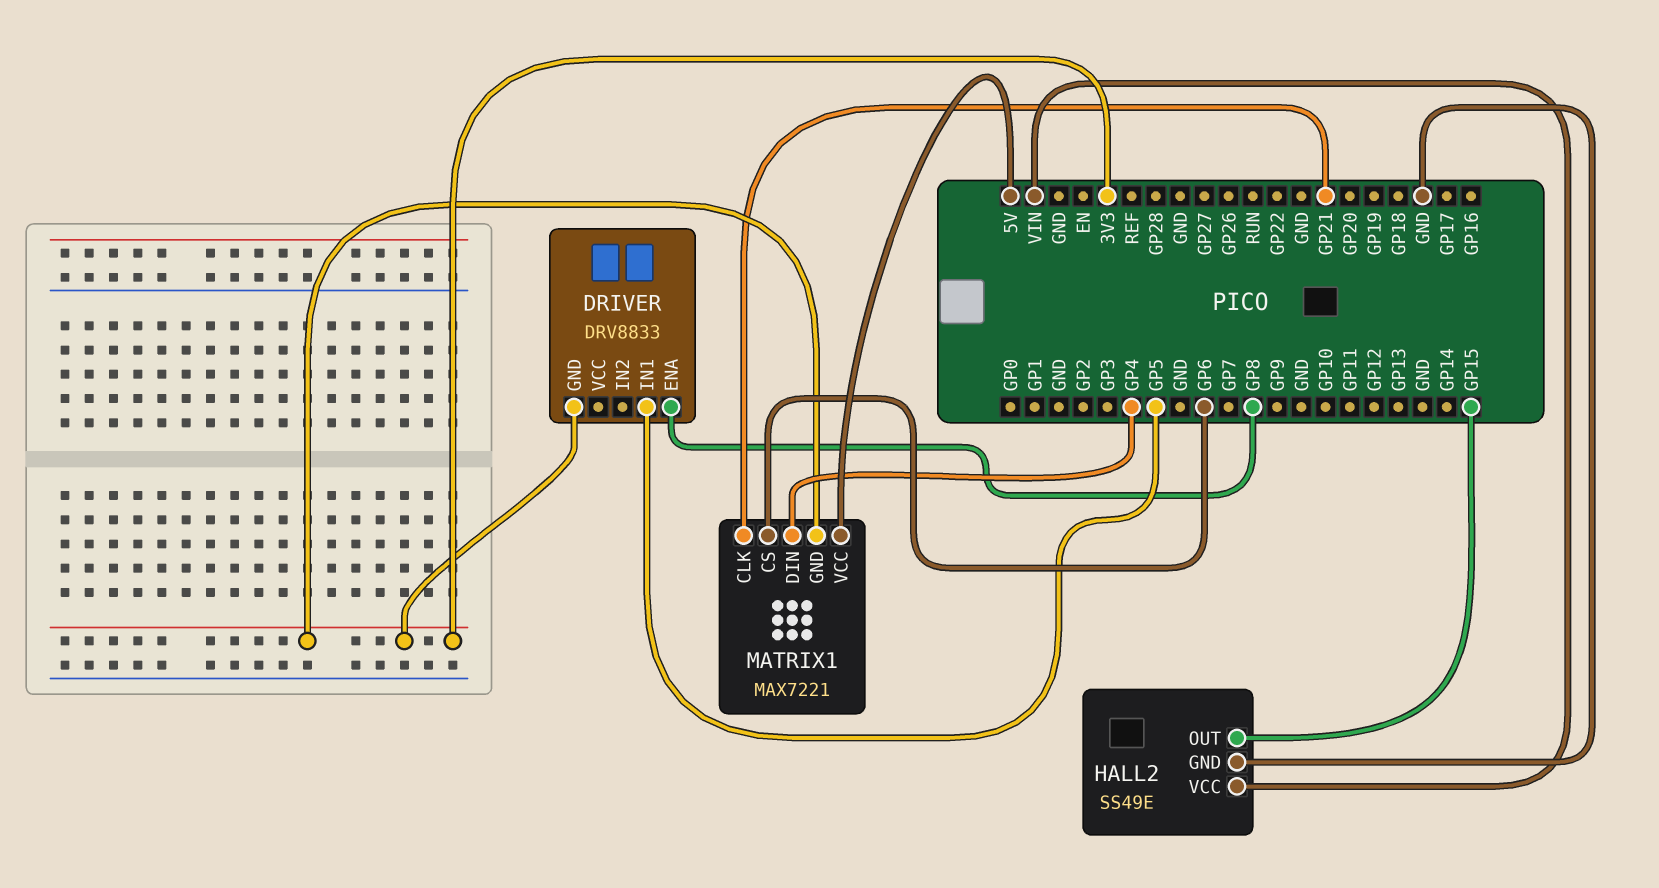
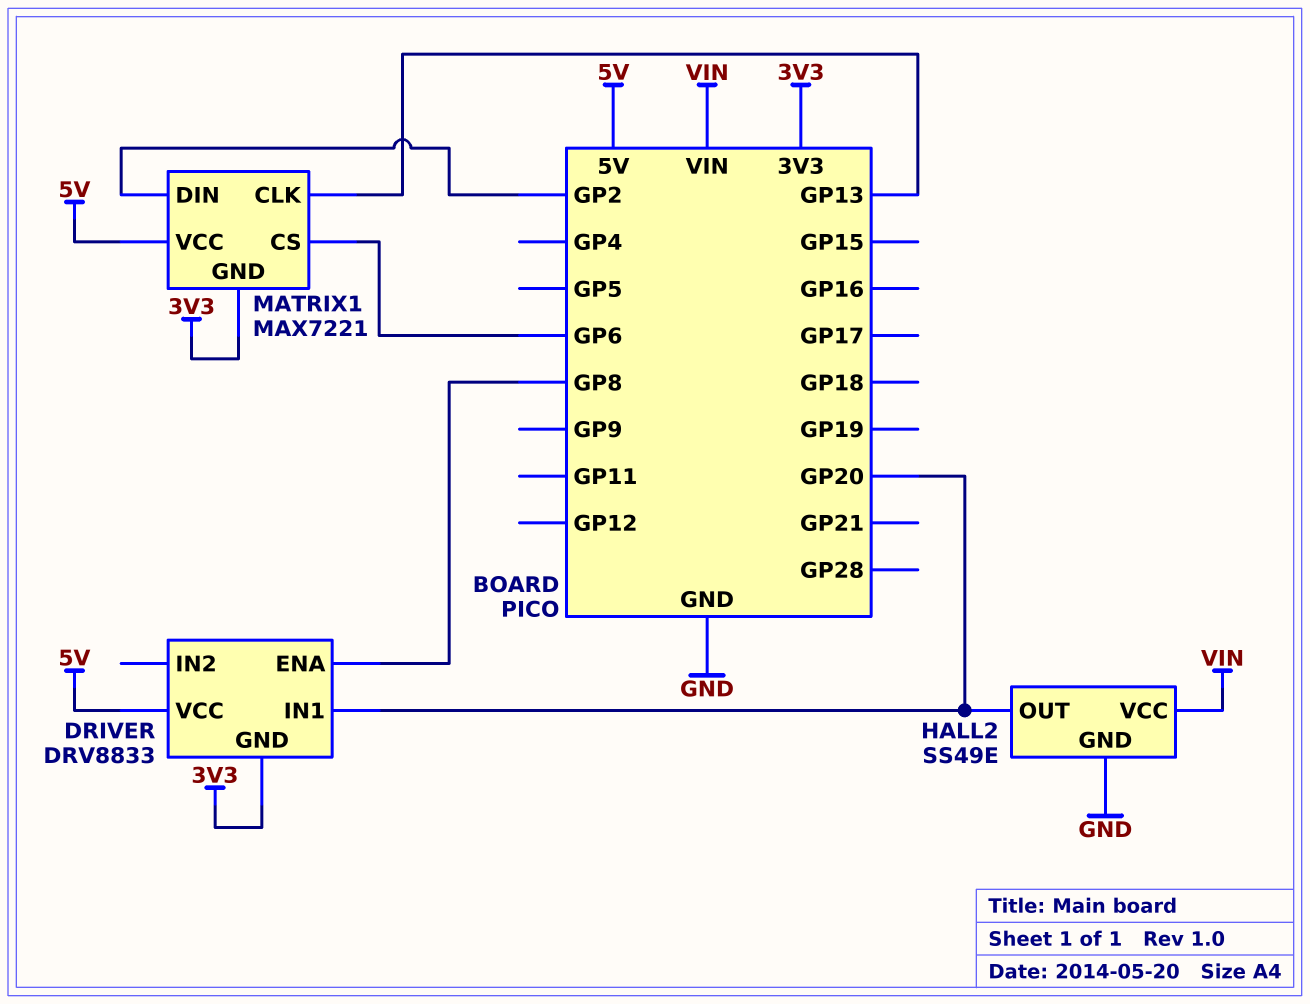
DRIVER pin IN1: GP5 -> GP20
DRIVER pin VCC: none -> 5V
HALL2 pin OUT: GP15 -> GP20
MATRIX1 pin CLK: GP21 -> GP13
MATRIX1 pin DIN: GP4 -> GP2

